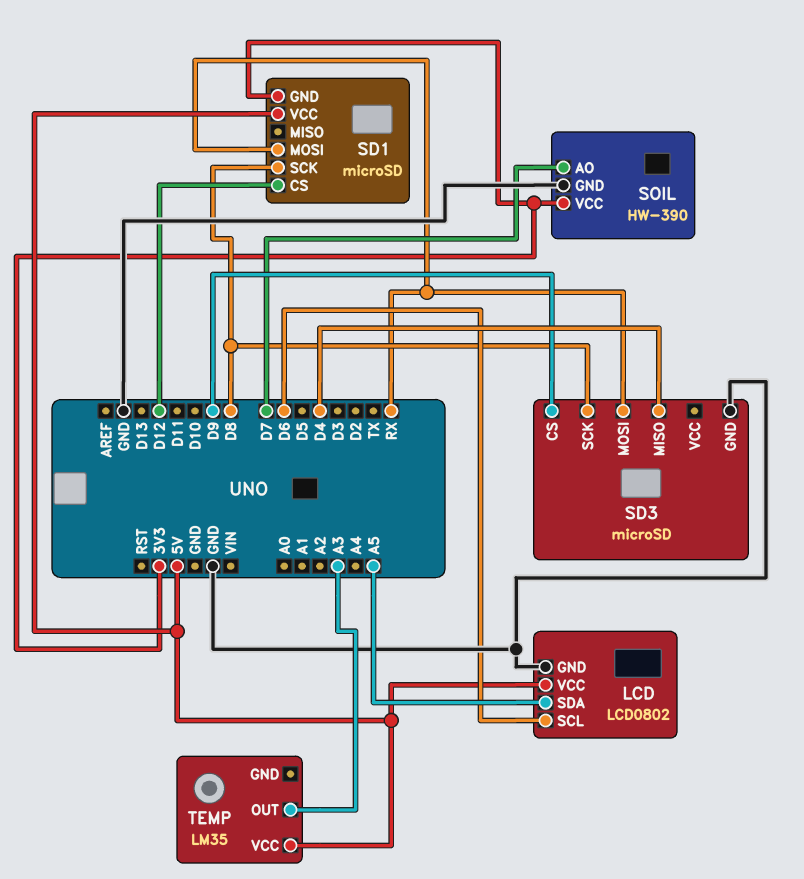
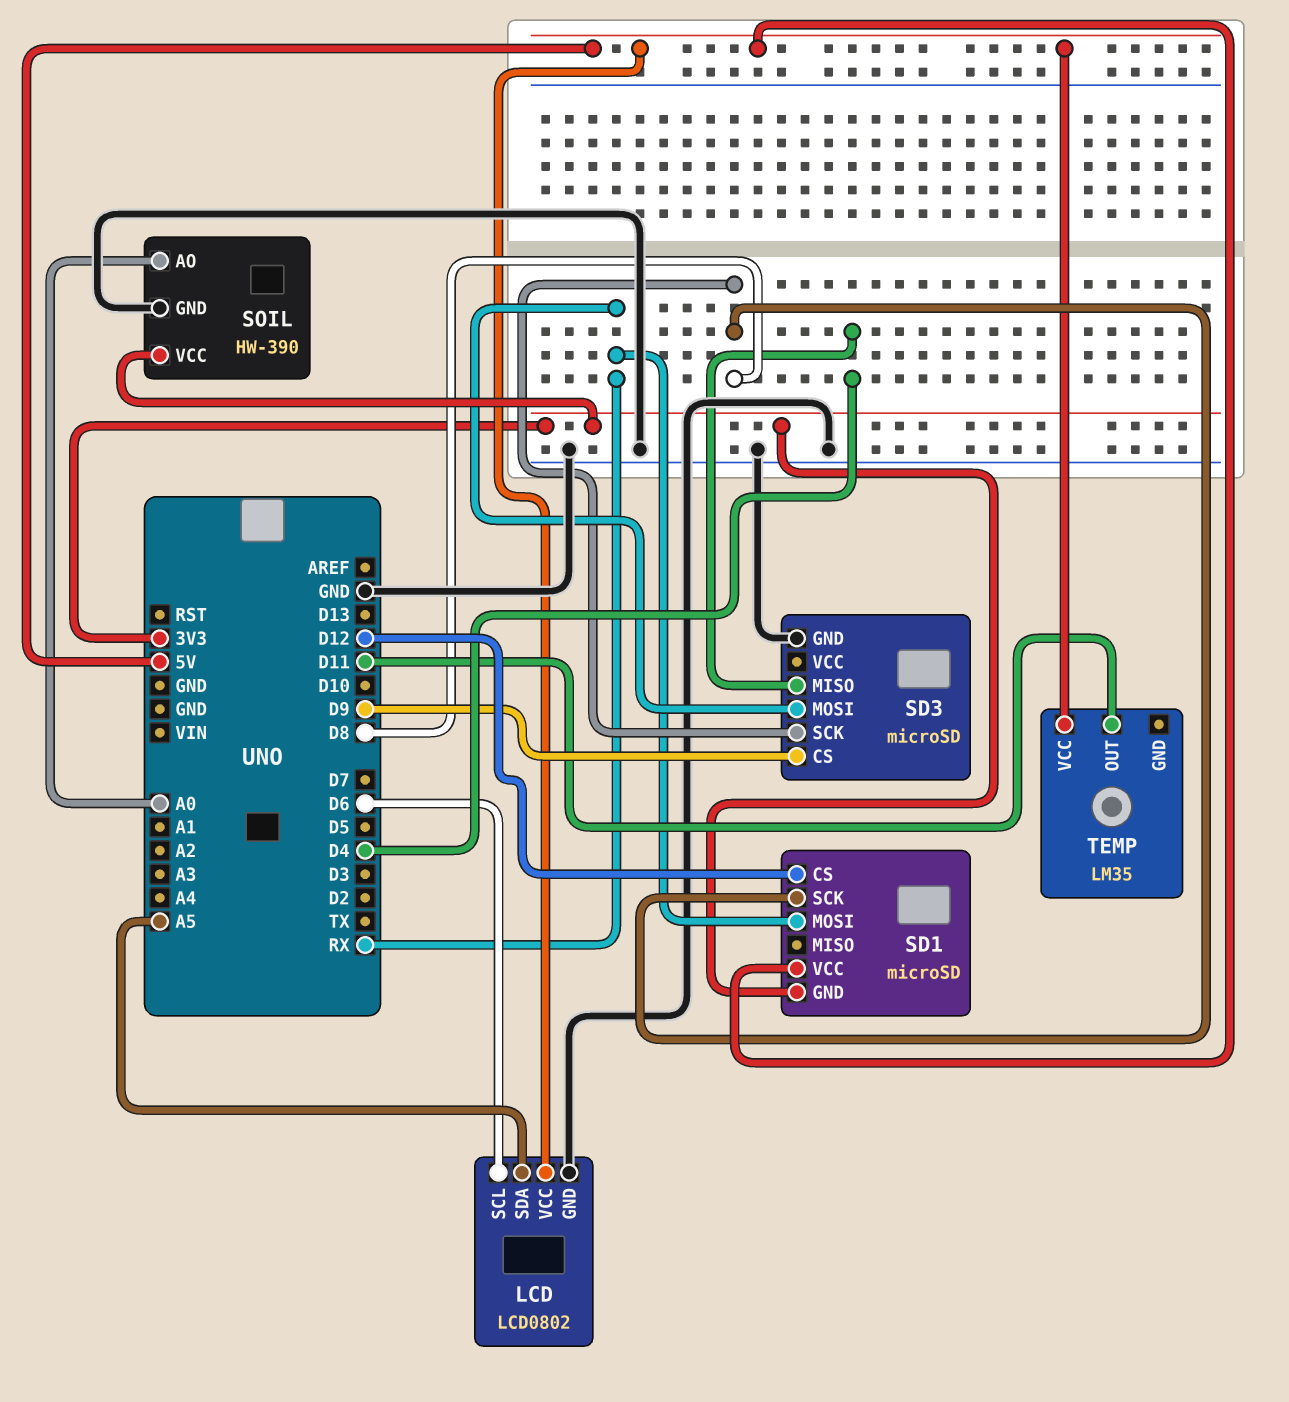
SOIL pin AO: D7 -> A0
TEMP pin OUT: A3 -> D11

